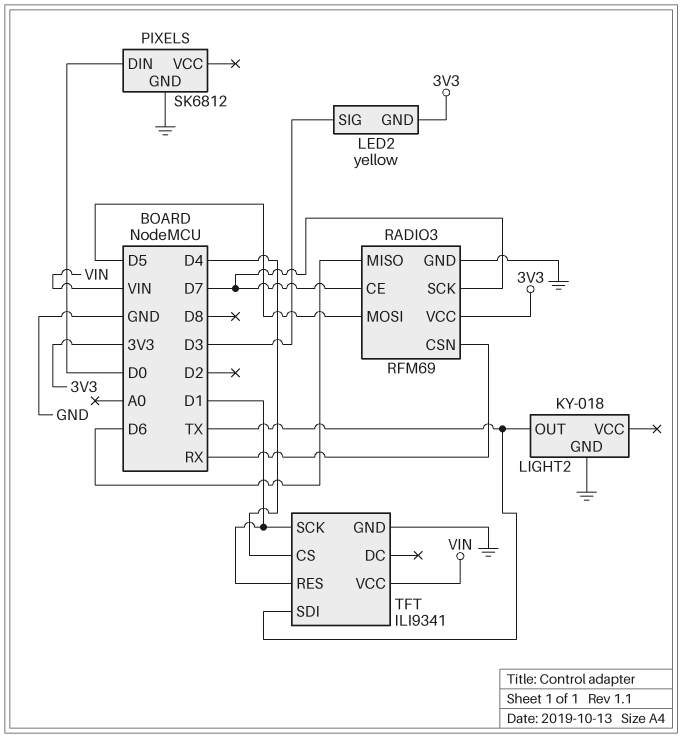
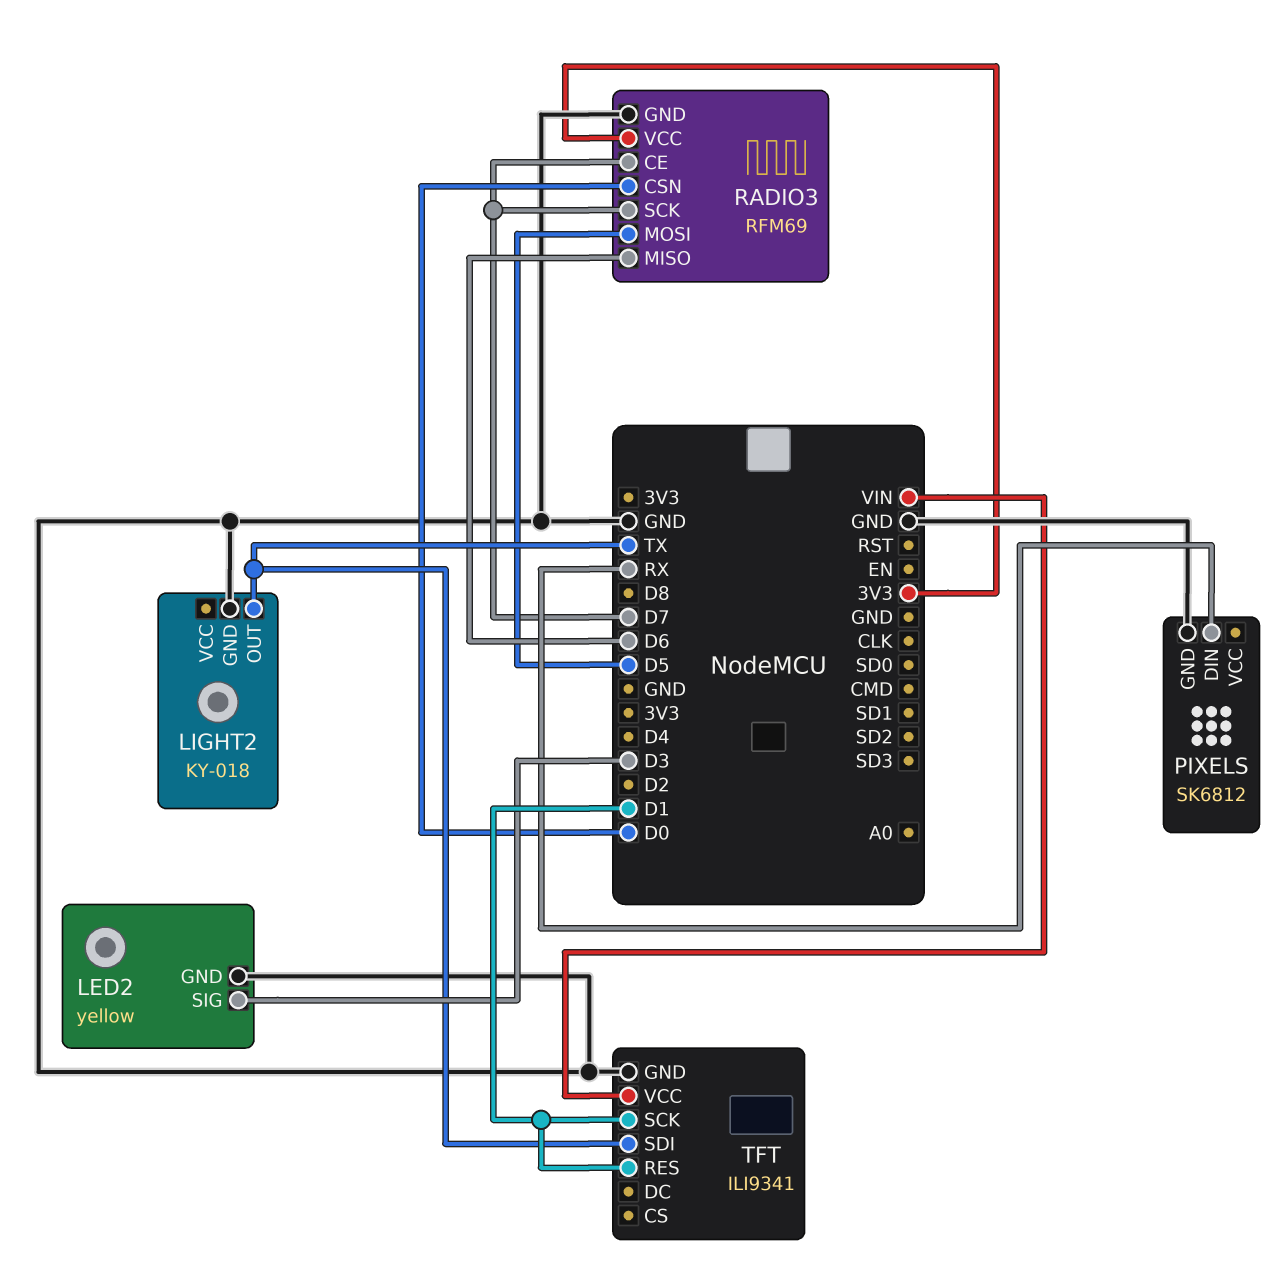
LED2 pin GND: 3V3 -> GND
PIXELS pin DIN: D0 -> RX
RADIO3 pin CSN: RX -> D0
TFT pin CS: D4 -> none

